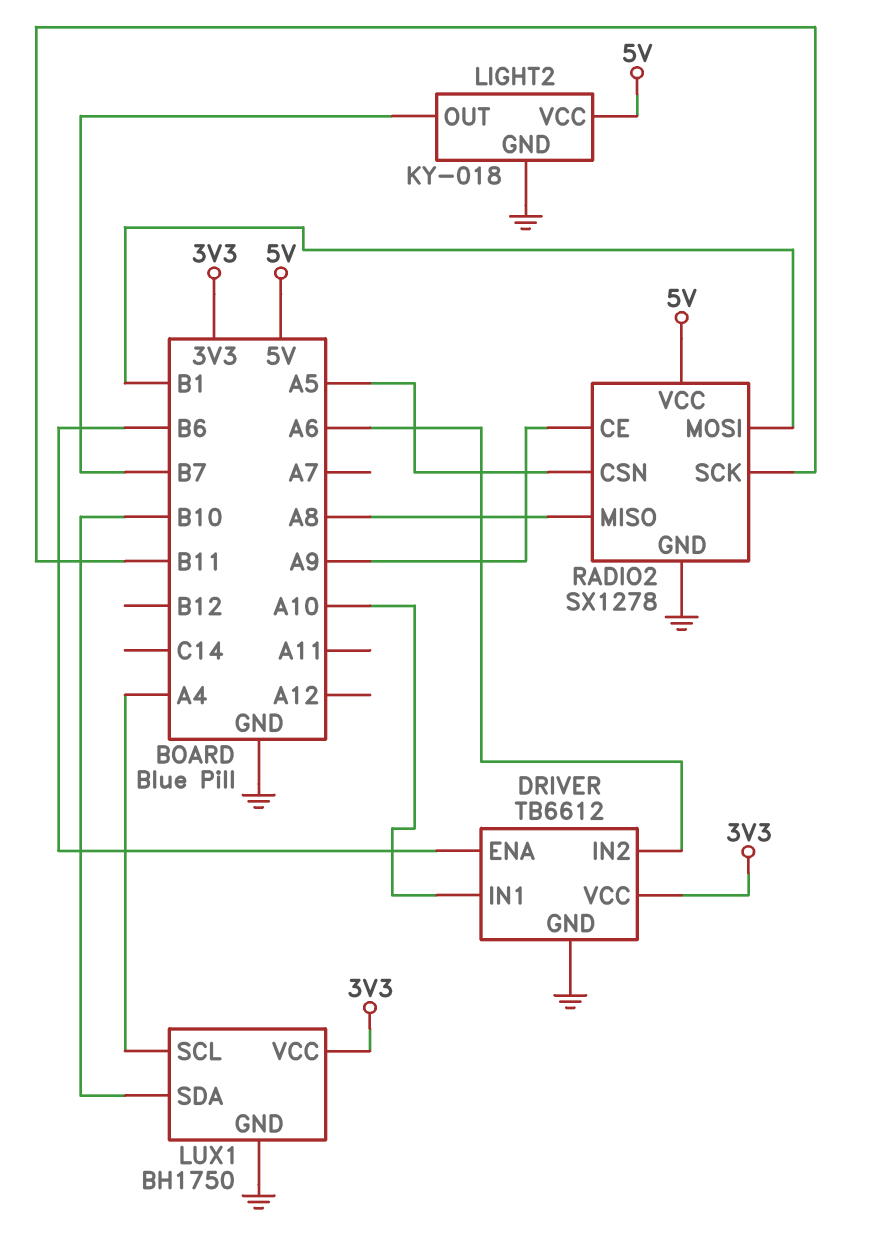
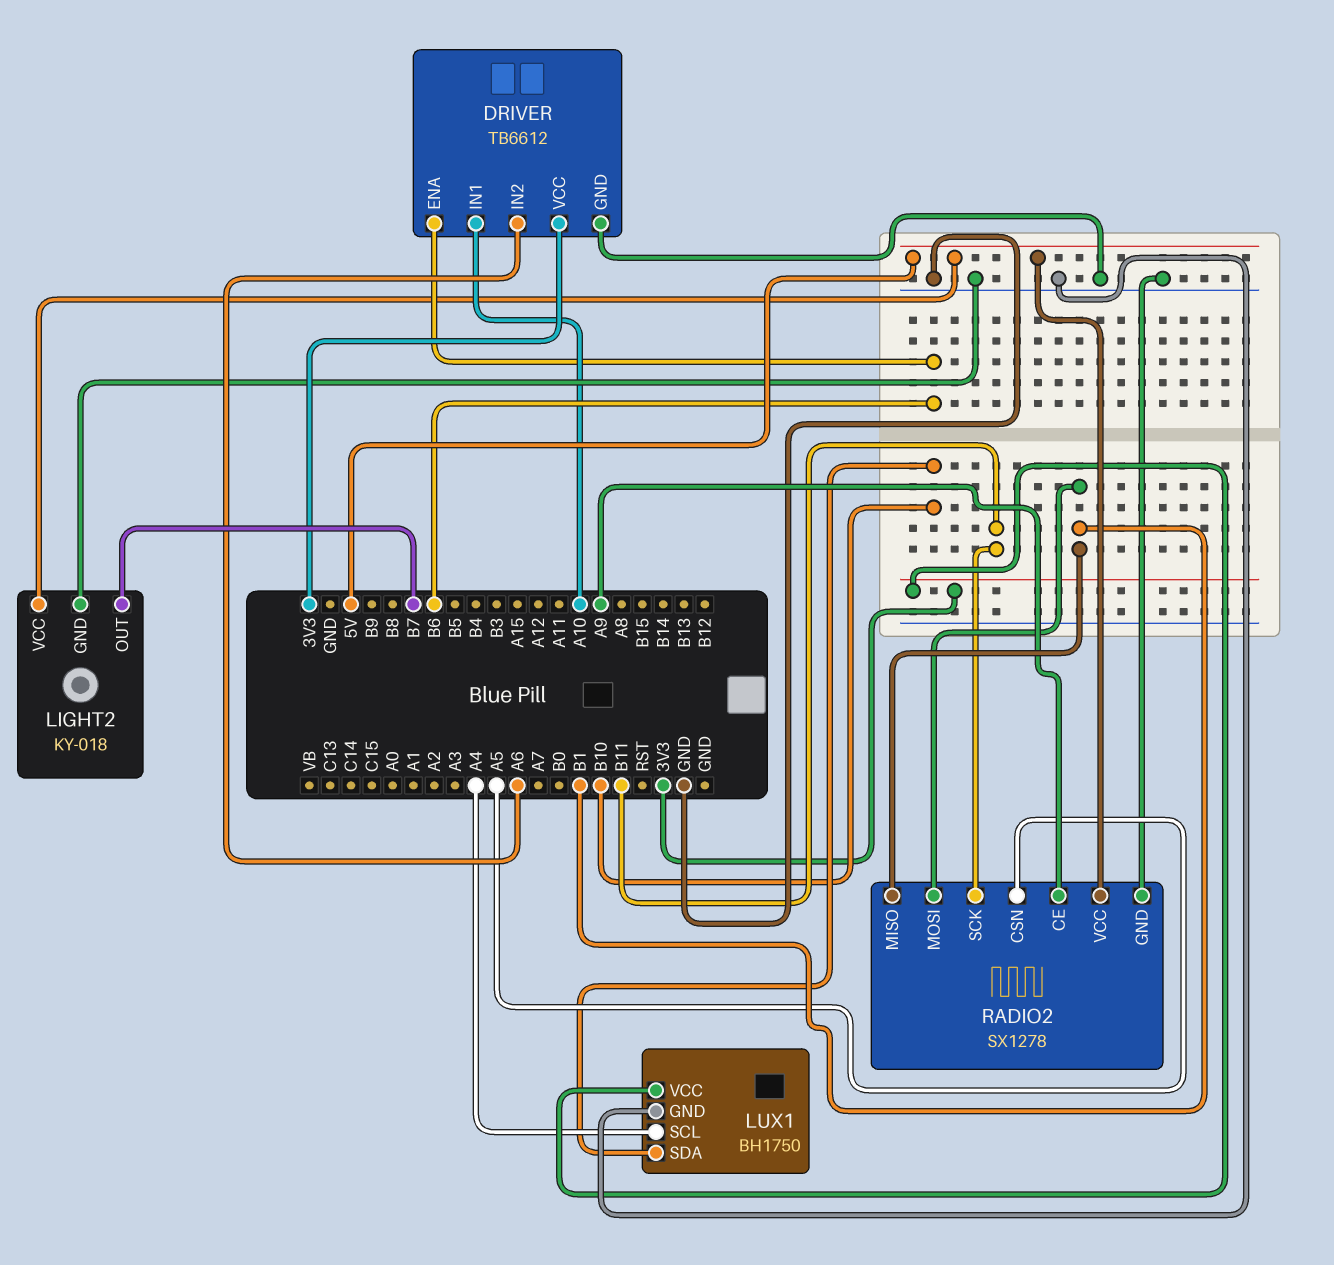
RADIO2 pin MISO: A8 -> B1

